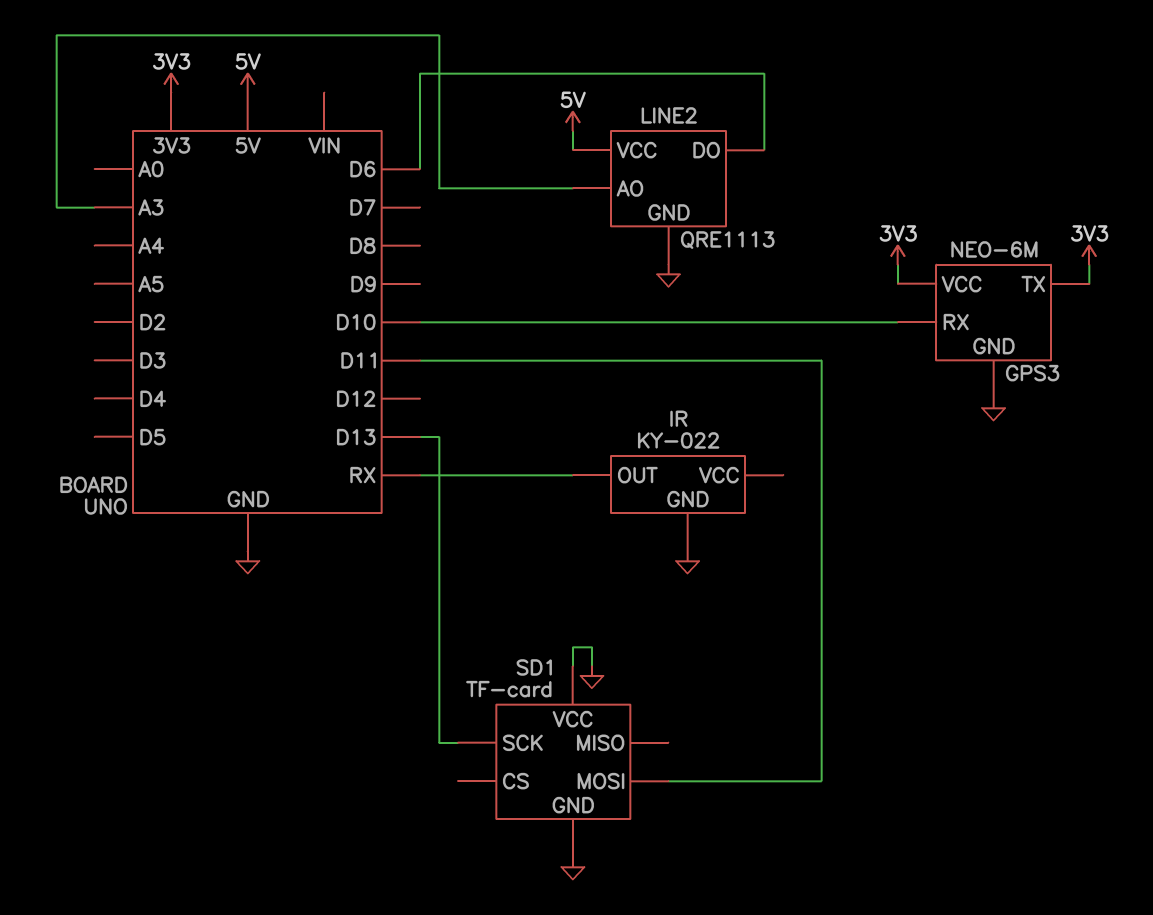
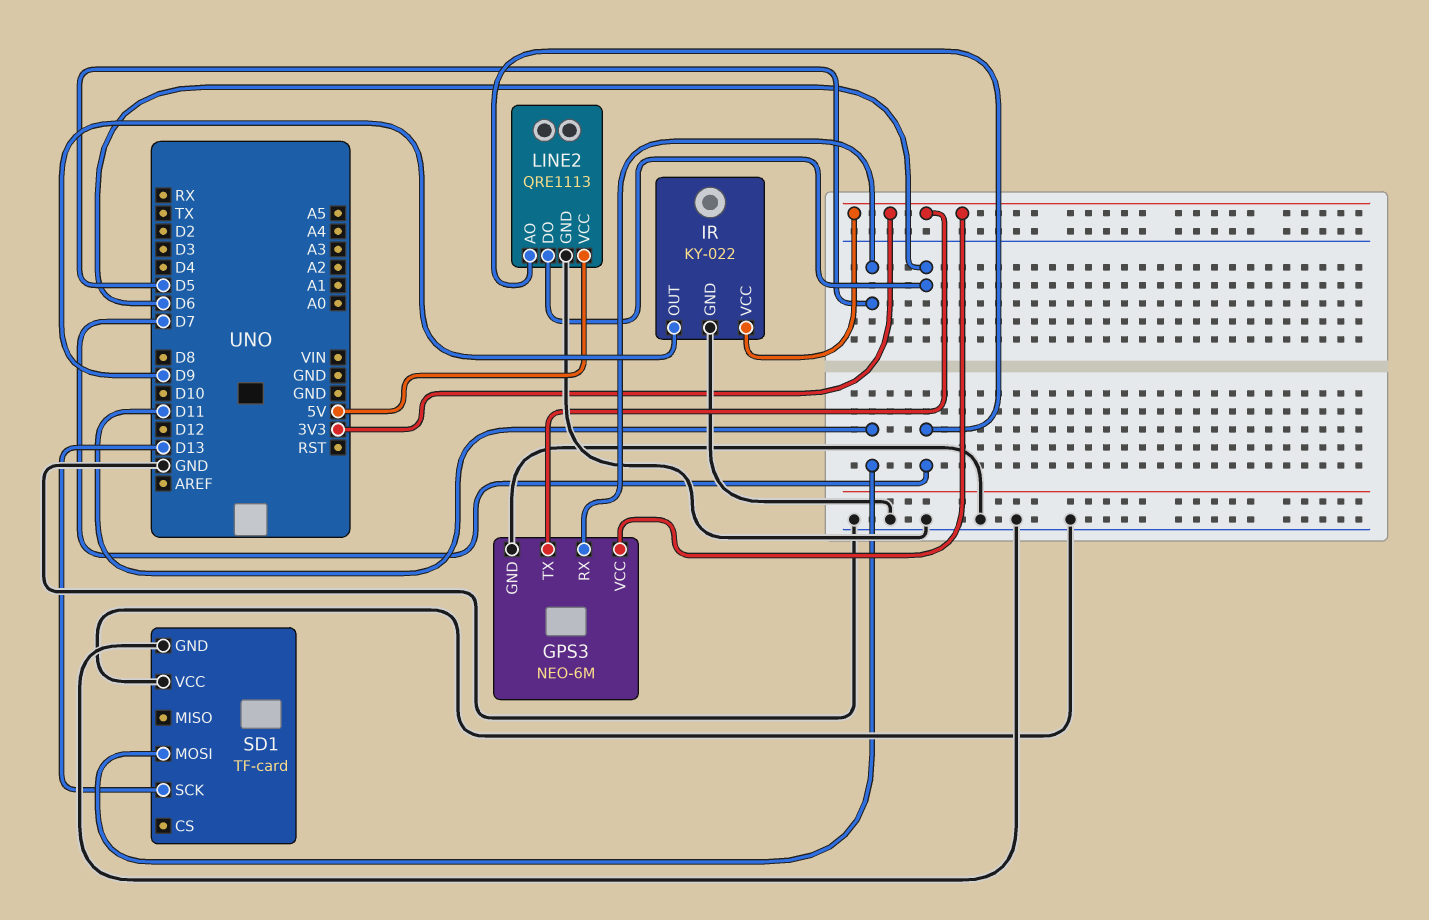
GPS3 pin RX: D10 -> D5
IR pin OUT: RX -> D9
IR pin VCC: none -> 3V3
LINE2 pin AO: A3 -> D7

